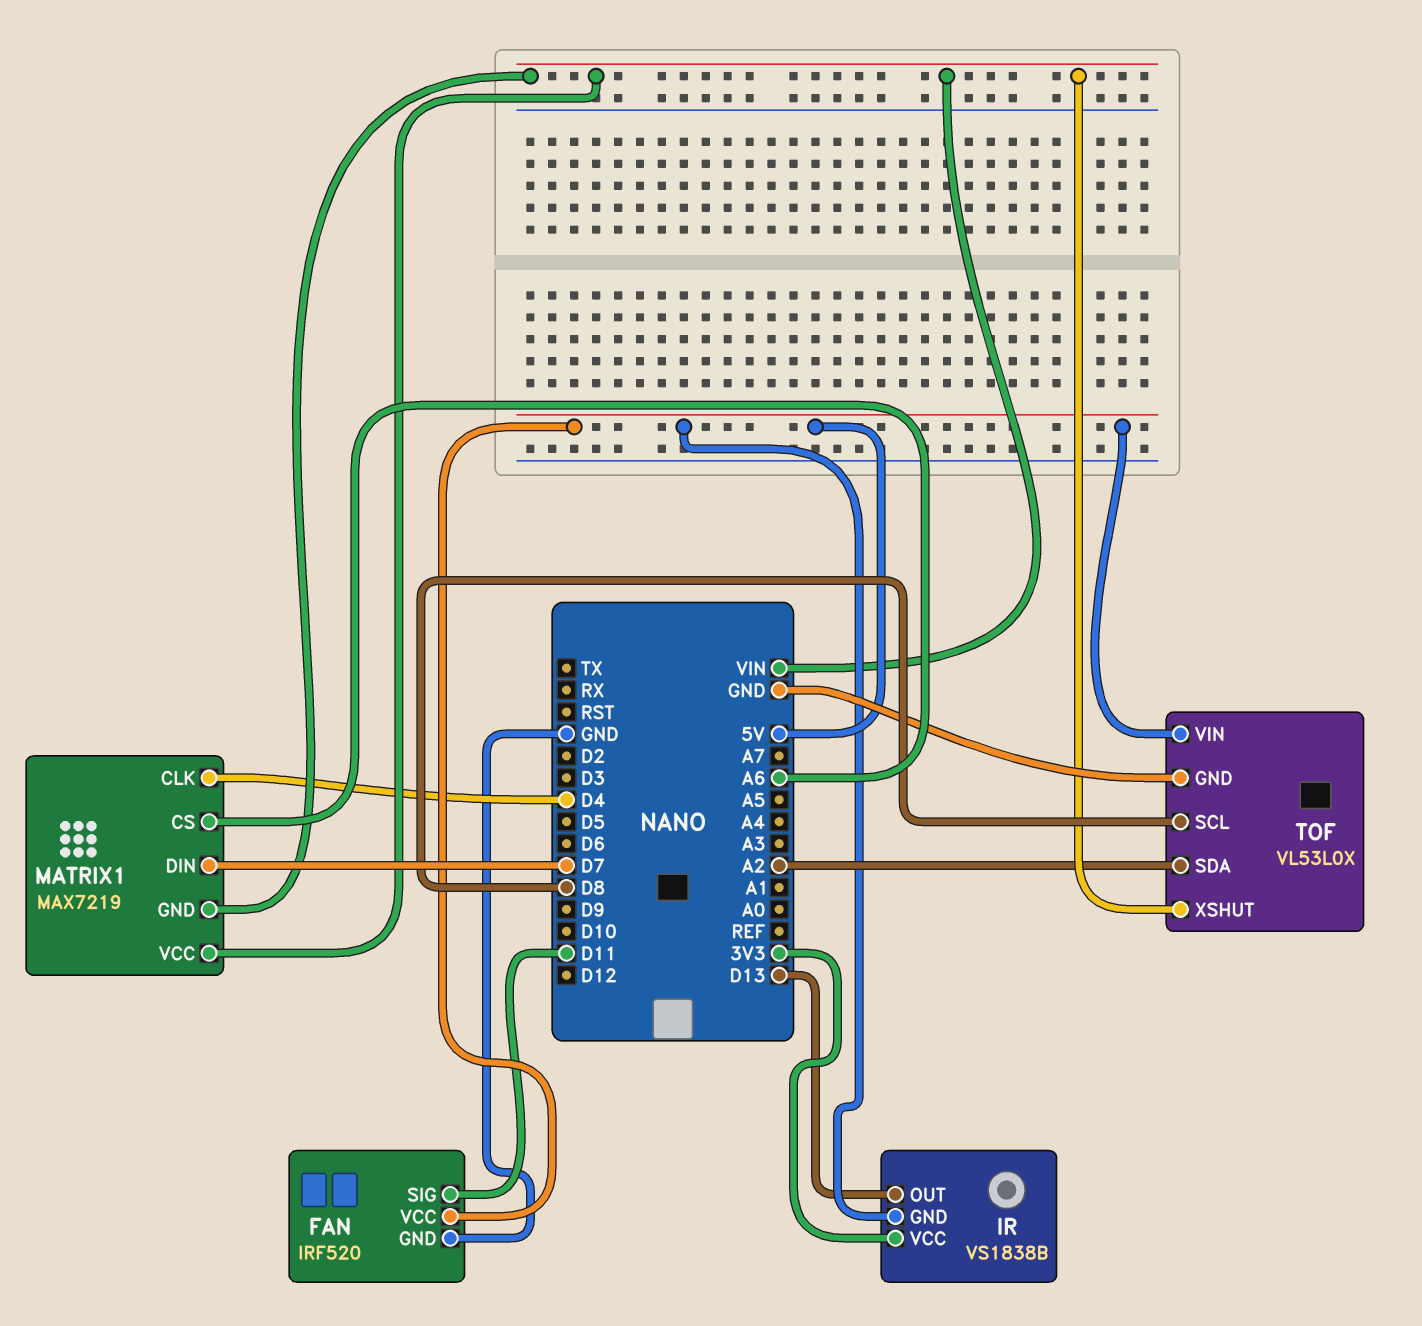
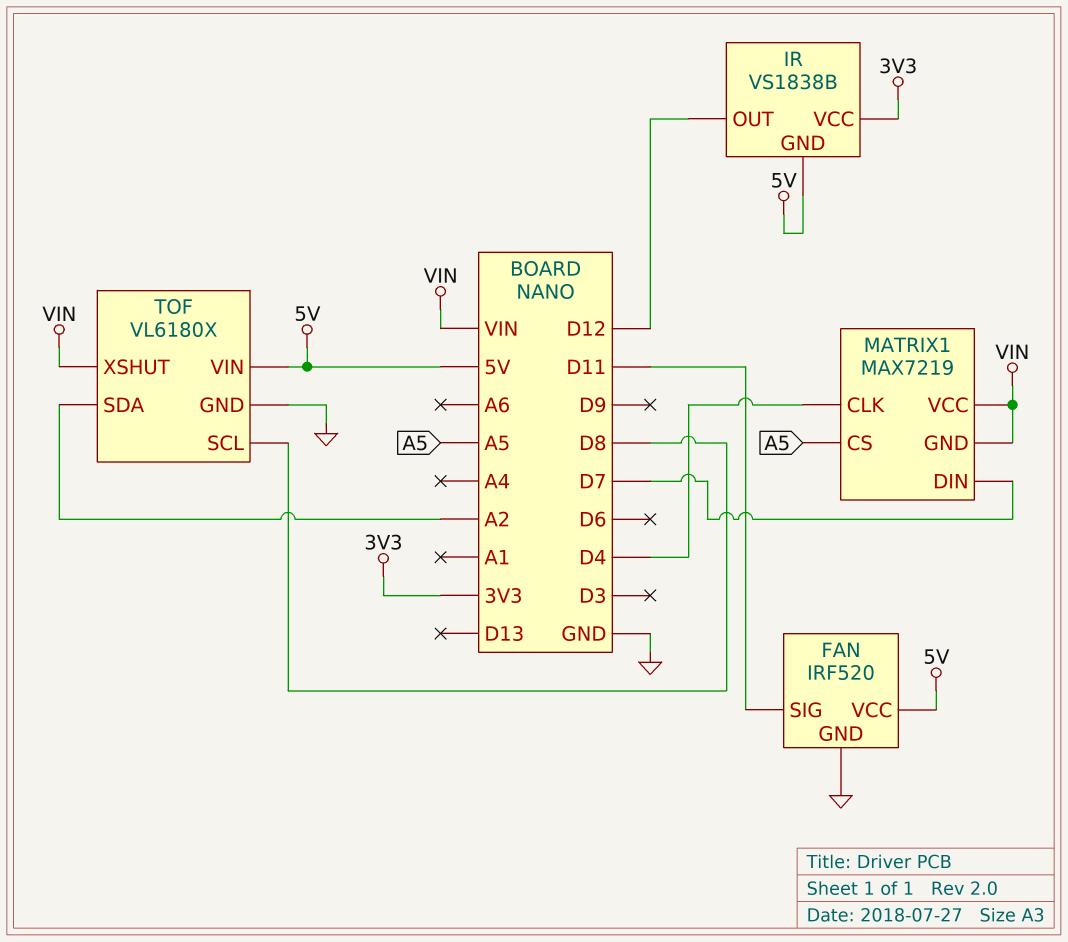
IR pin OUT: D13 -> D12
MATRIX1 pin CS: A6 -> A5
TOF: VL53L0X -> VL6180X

